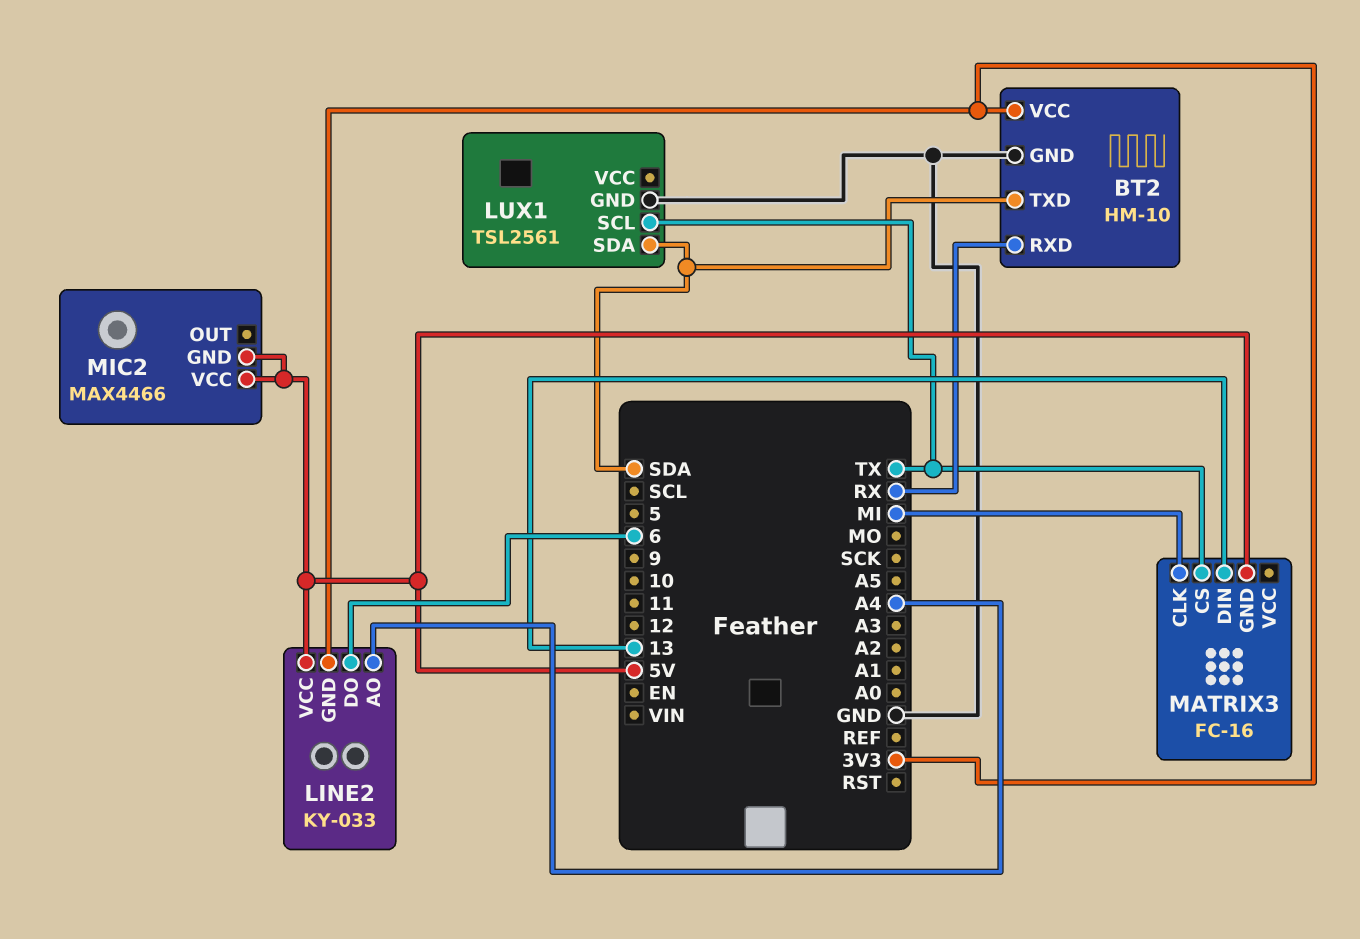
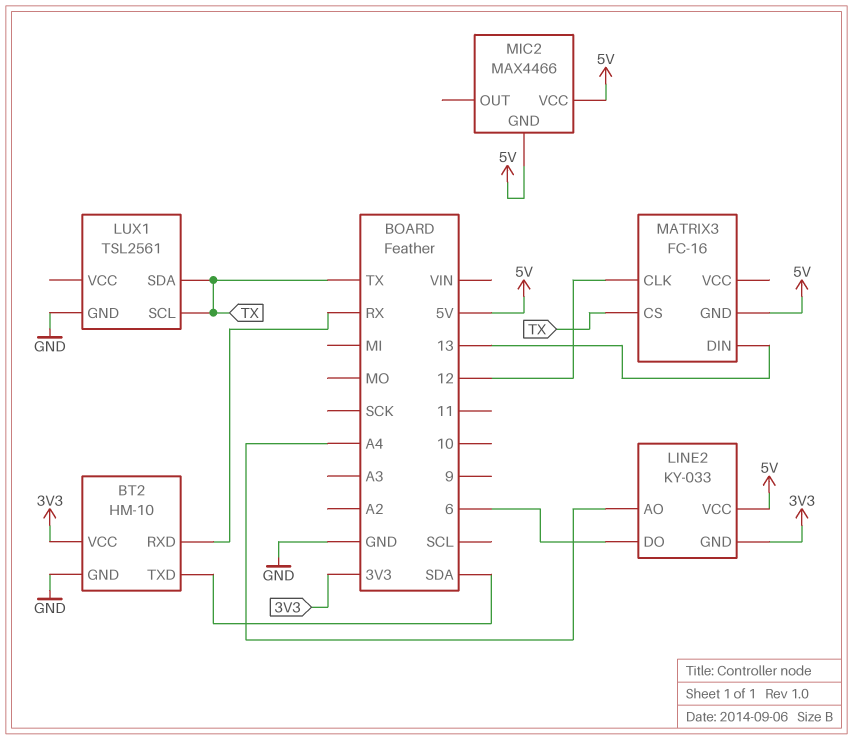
LUX1 pin SDA: SDA -> TX
MATRIX3 pin CLK: MI -> 12

